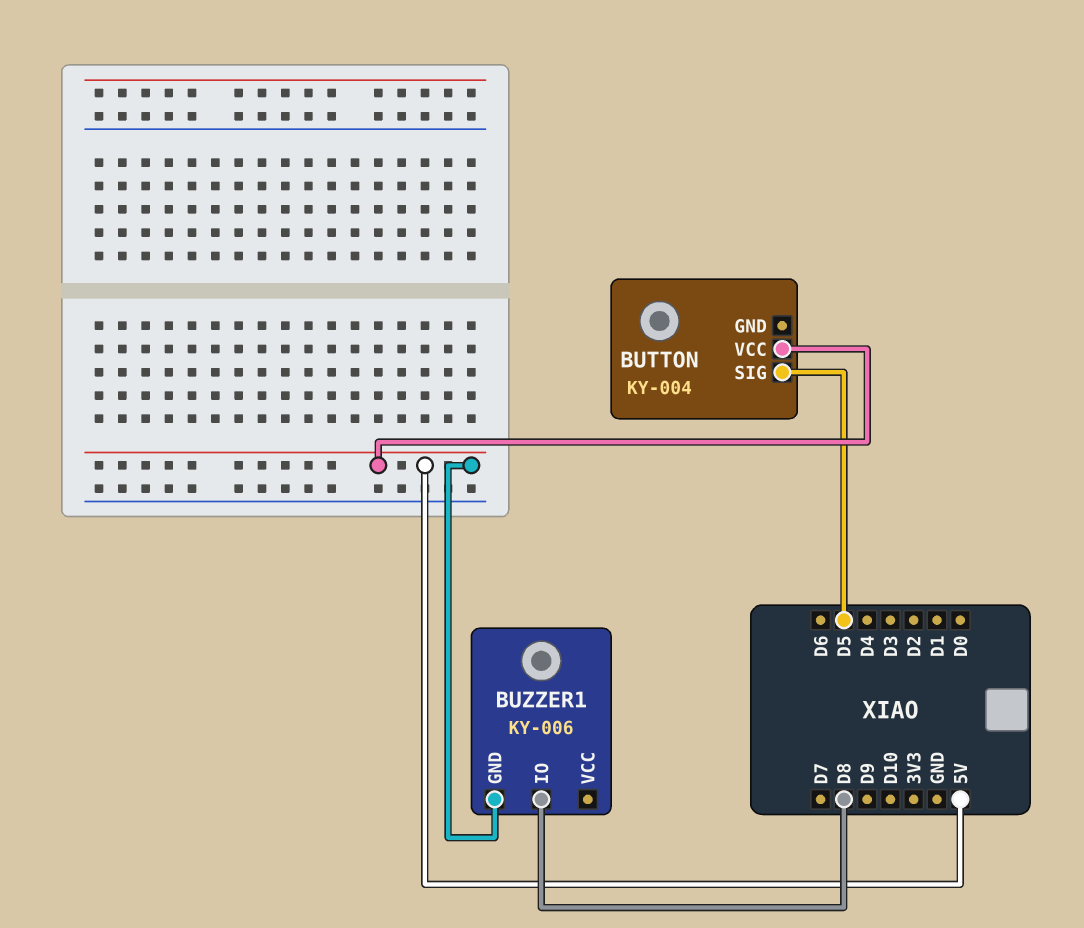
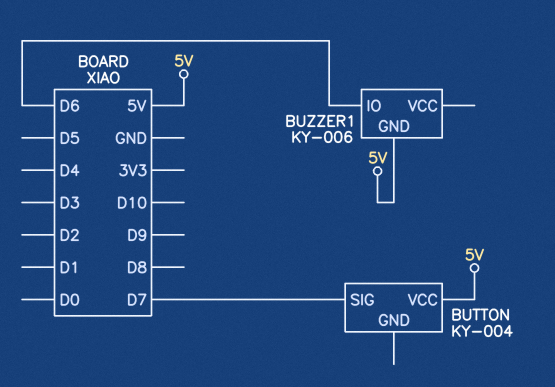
BUTTON pin SIG: D5 -> D7
BUZZER1 pin IO: D8 -> D6

